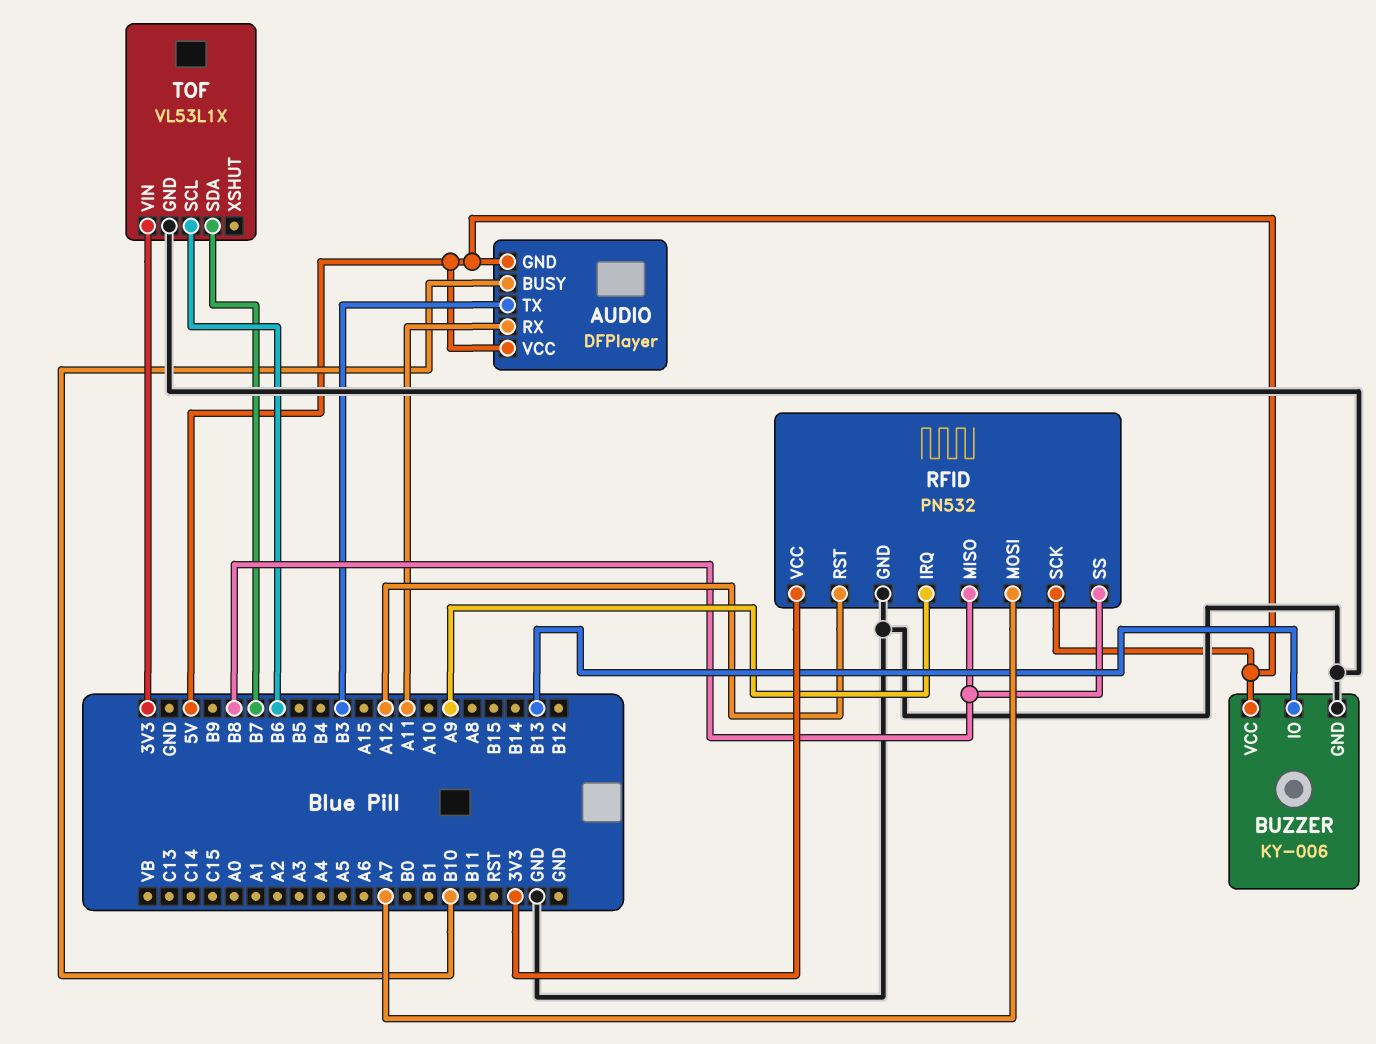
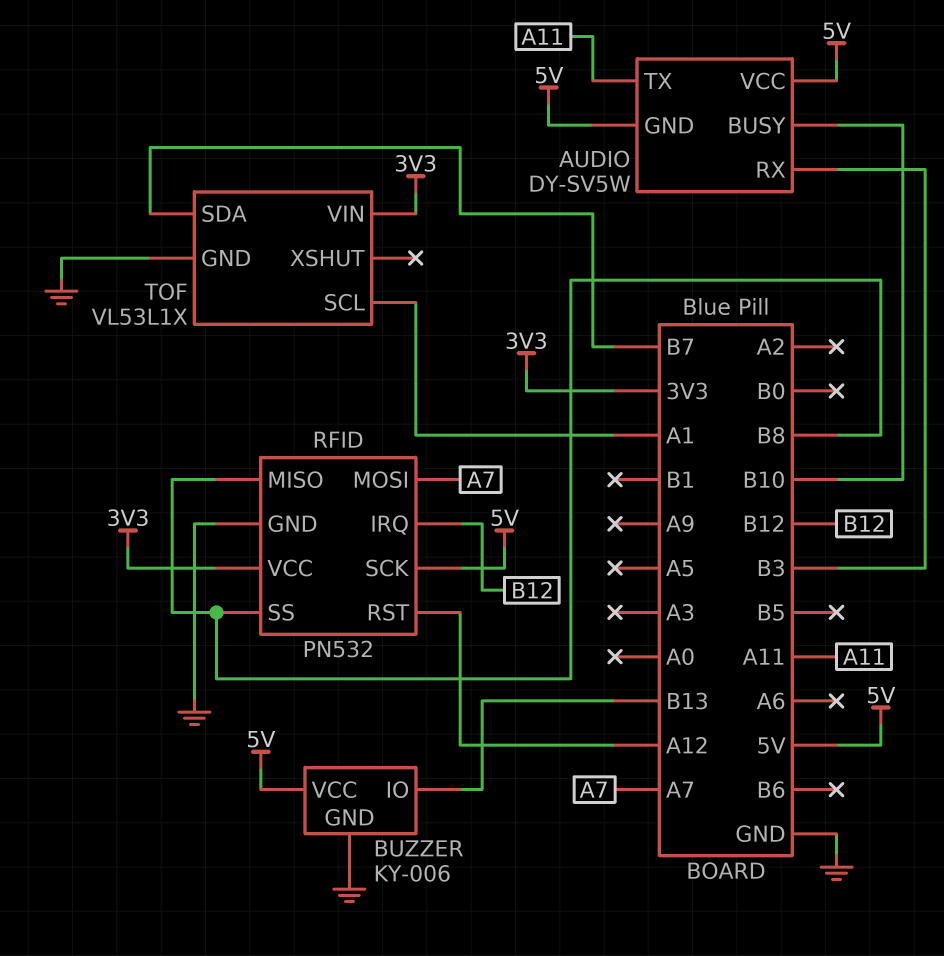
AUDIO: DFPlayer -> DY-SV5W
AUDIO pin RX: A11 -> B3
AUDIO pin TX: B3 -> A11
RFID pin IRQ: A9 -> B12
TOF pin SCL: B6 -> A1

